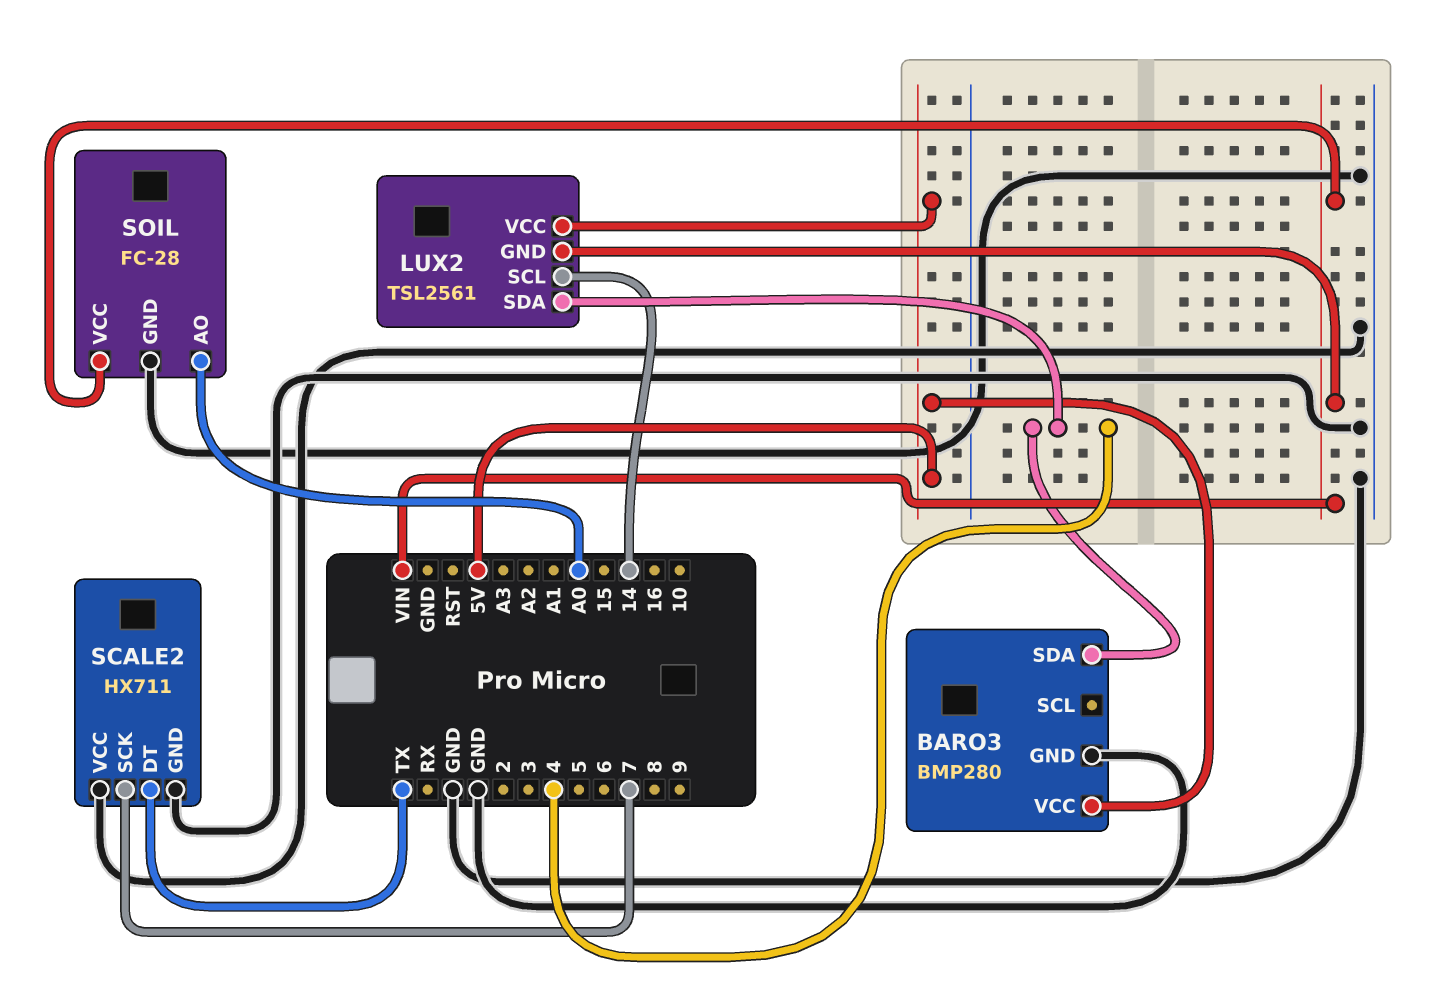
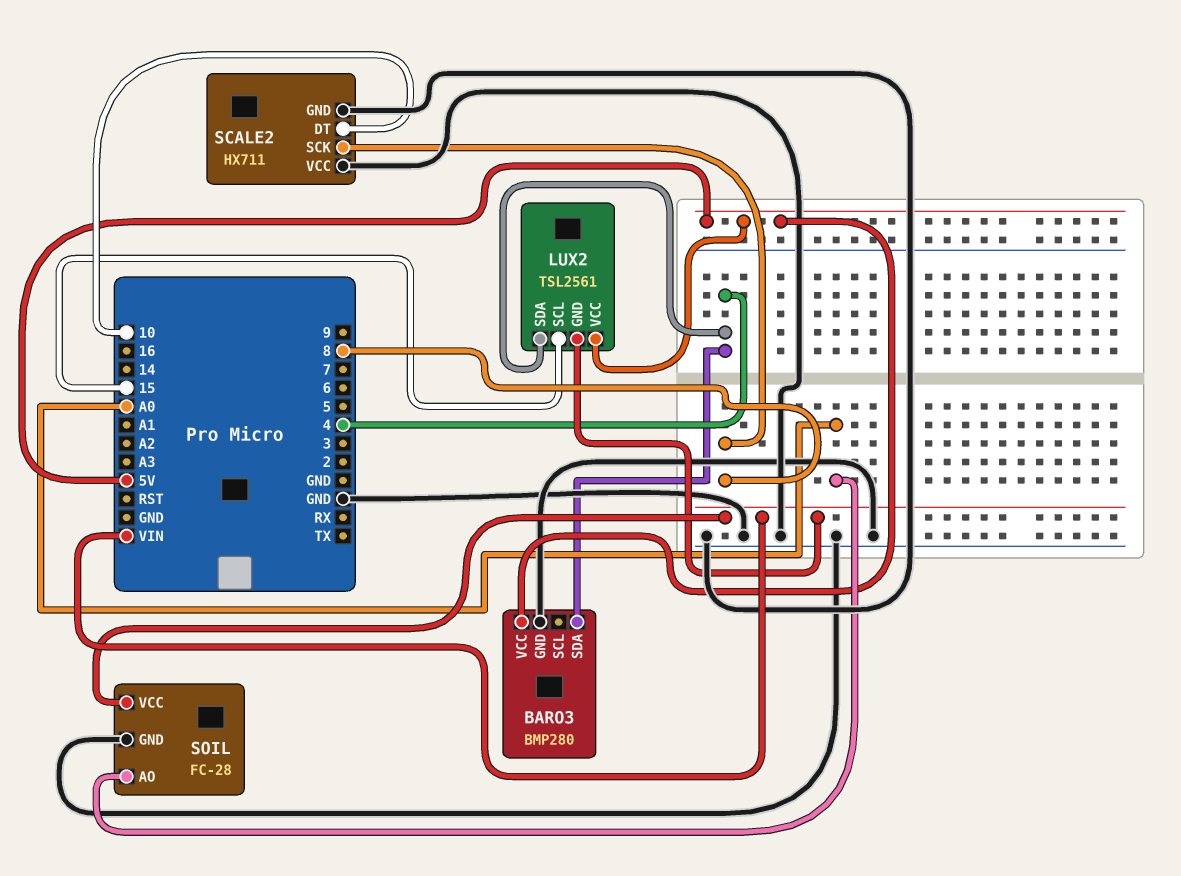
LUX2 pin SCL: 14 -> 15
SCALE2 pin DT: TX -> 10
SCALE2 pin SCK: 7 -> 8

